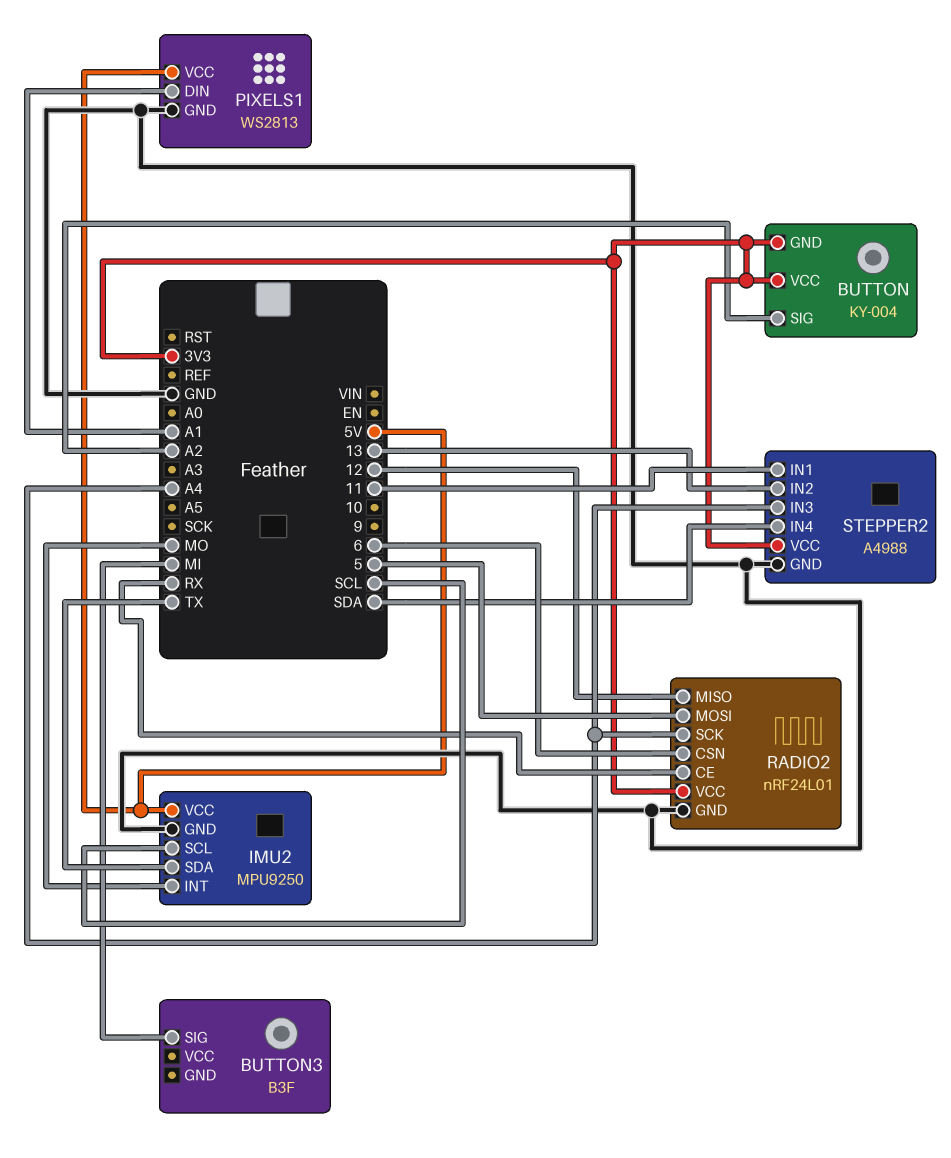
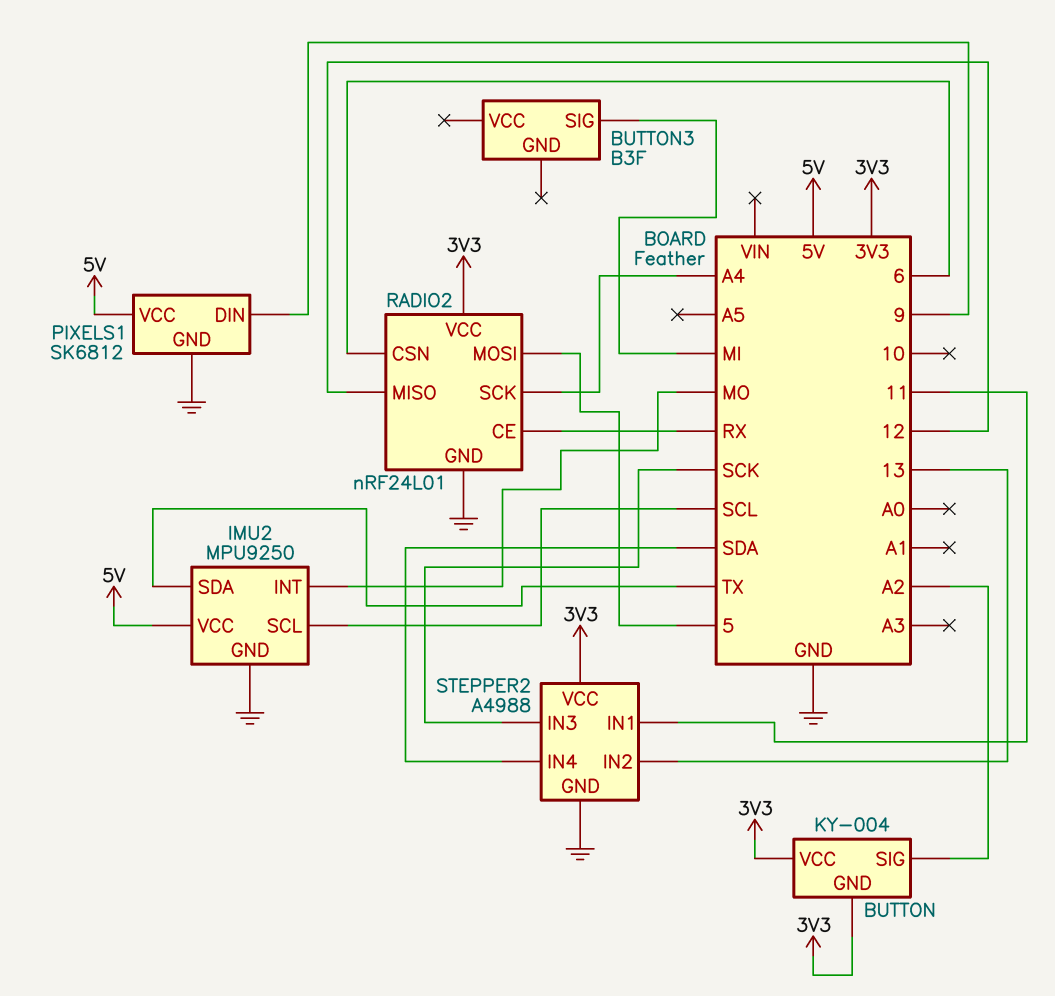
PIXELS1: WS2813 -> SK6812
PIXELS1 pin DIN: A1 -> 9
STEPPER2 pin IN3: A4 -> SCK

